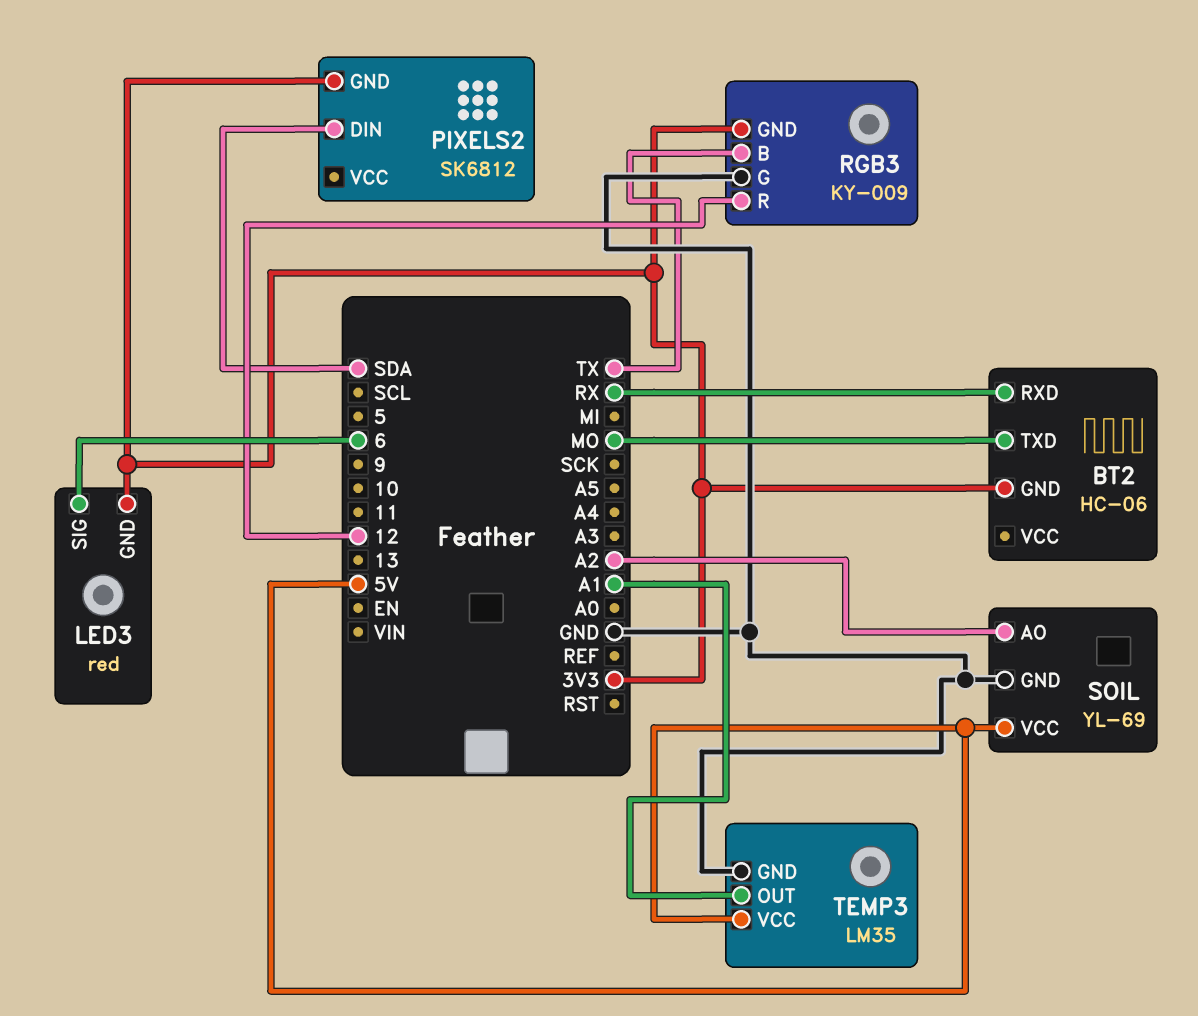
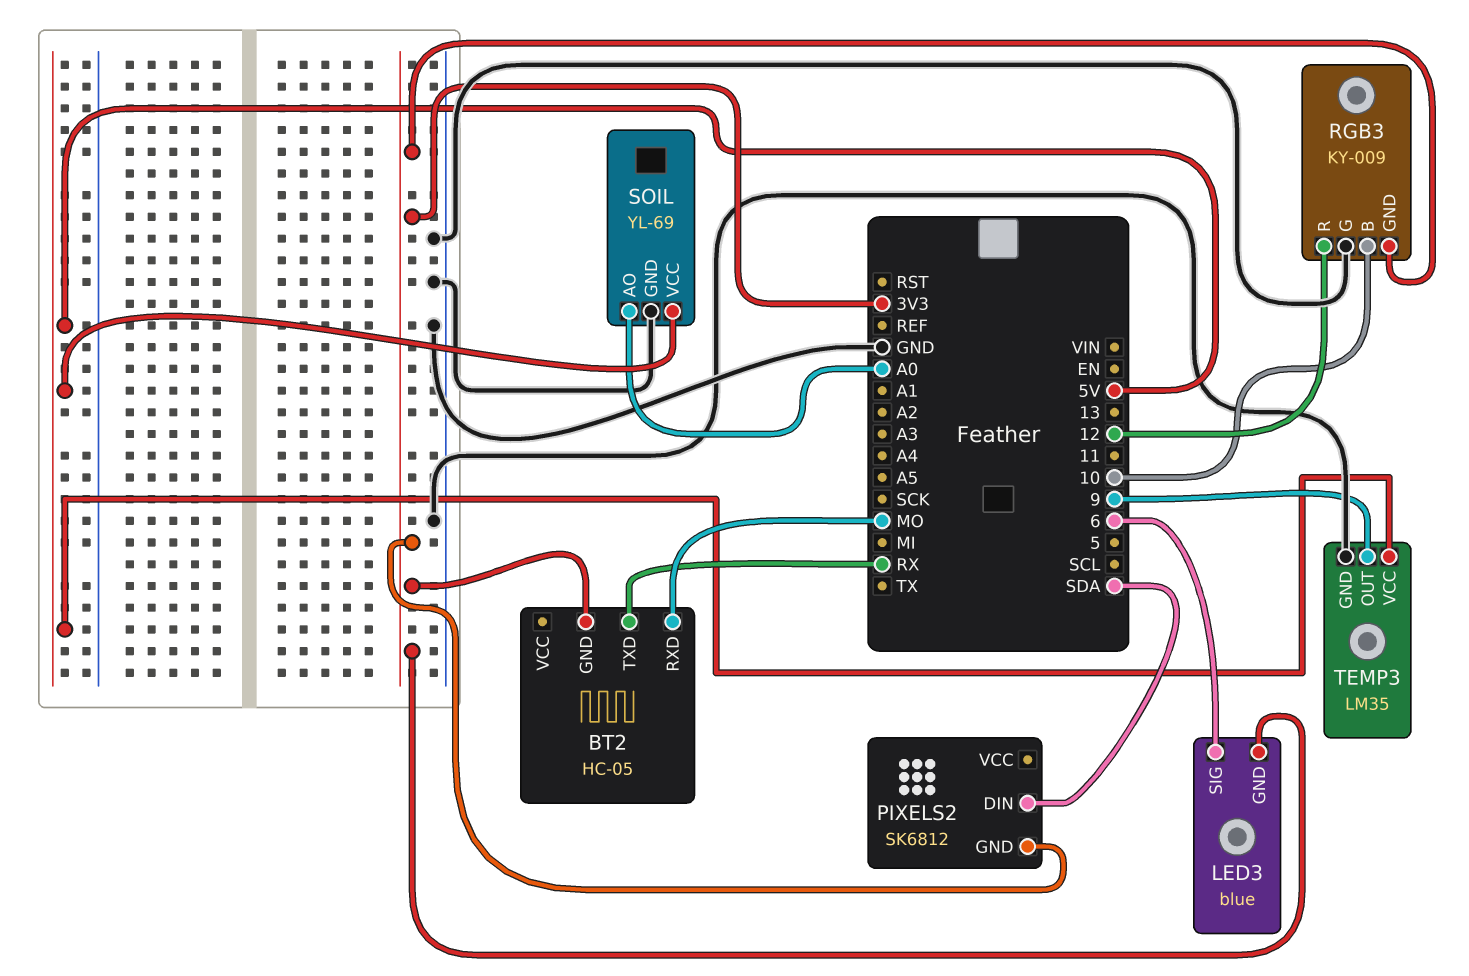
BT2: HC-06 -> HC-05
BT2 pin RXD: RX -> MO
BT2 pin TXD: MO -> RX
LED3: red -> blue
RGB3 pin B: TX -> 10
SOIL pin AO: A2 -> A0
TEMP3 pin OUT: A1 -> 9

